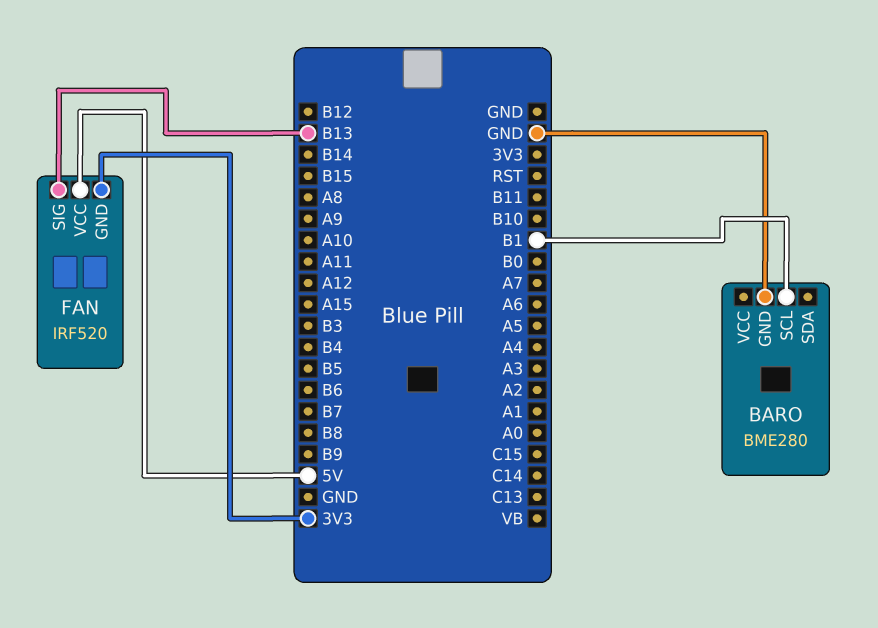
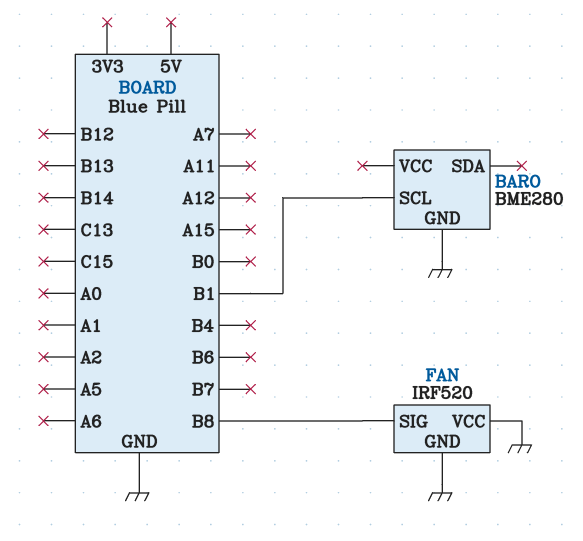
FAN pin GND: 3V3 -> GND
FAN pin SIG: B13 -> B8
FAN pin VCC: 5V -> GND

